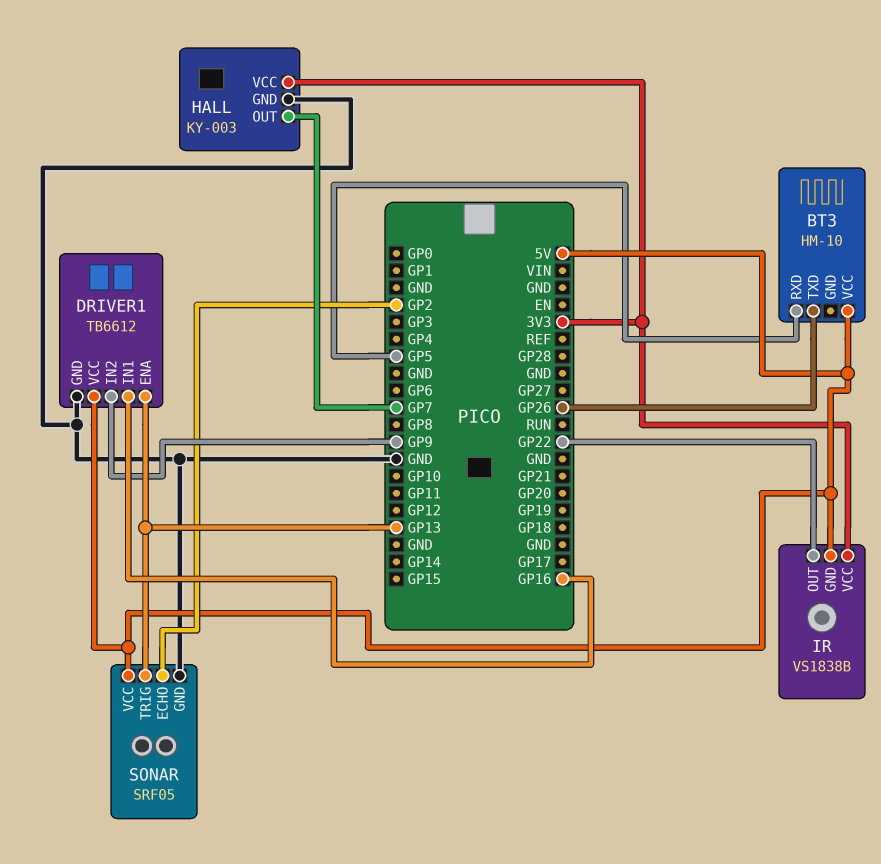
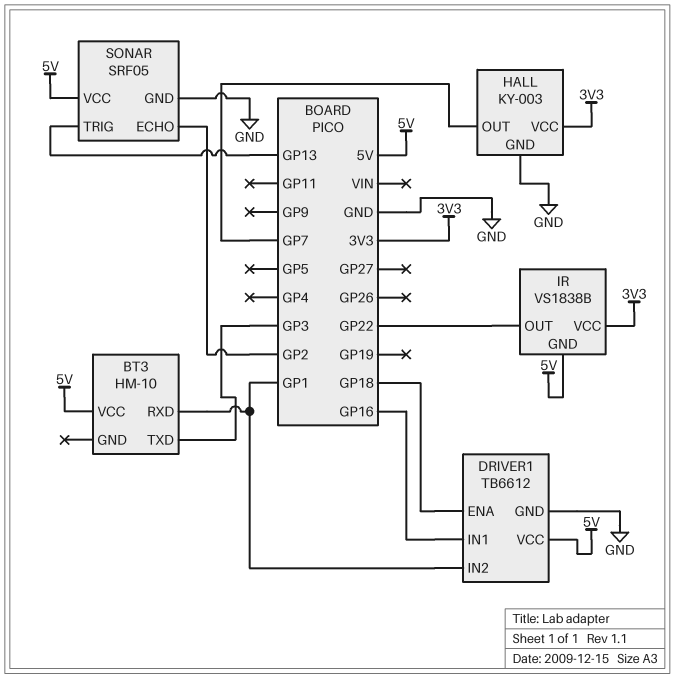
BT3 pin RXD: GP5 -> GP1
BT3 pin TXD: GP26 -> GP3
DRIVER1 pin ENA: GP13 -> GP18
DRIVER1 pin IN2: GP9 -> GP1

